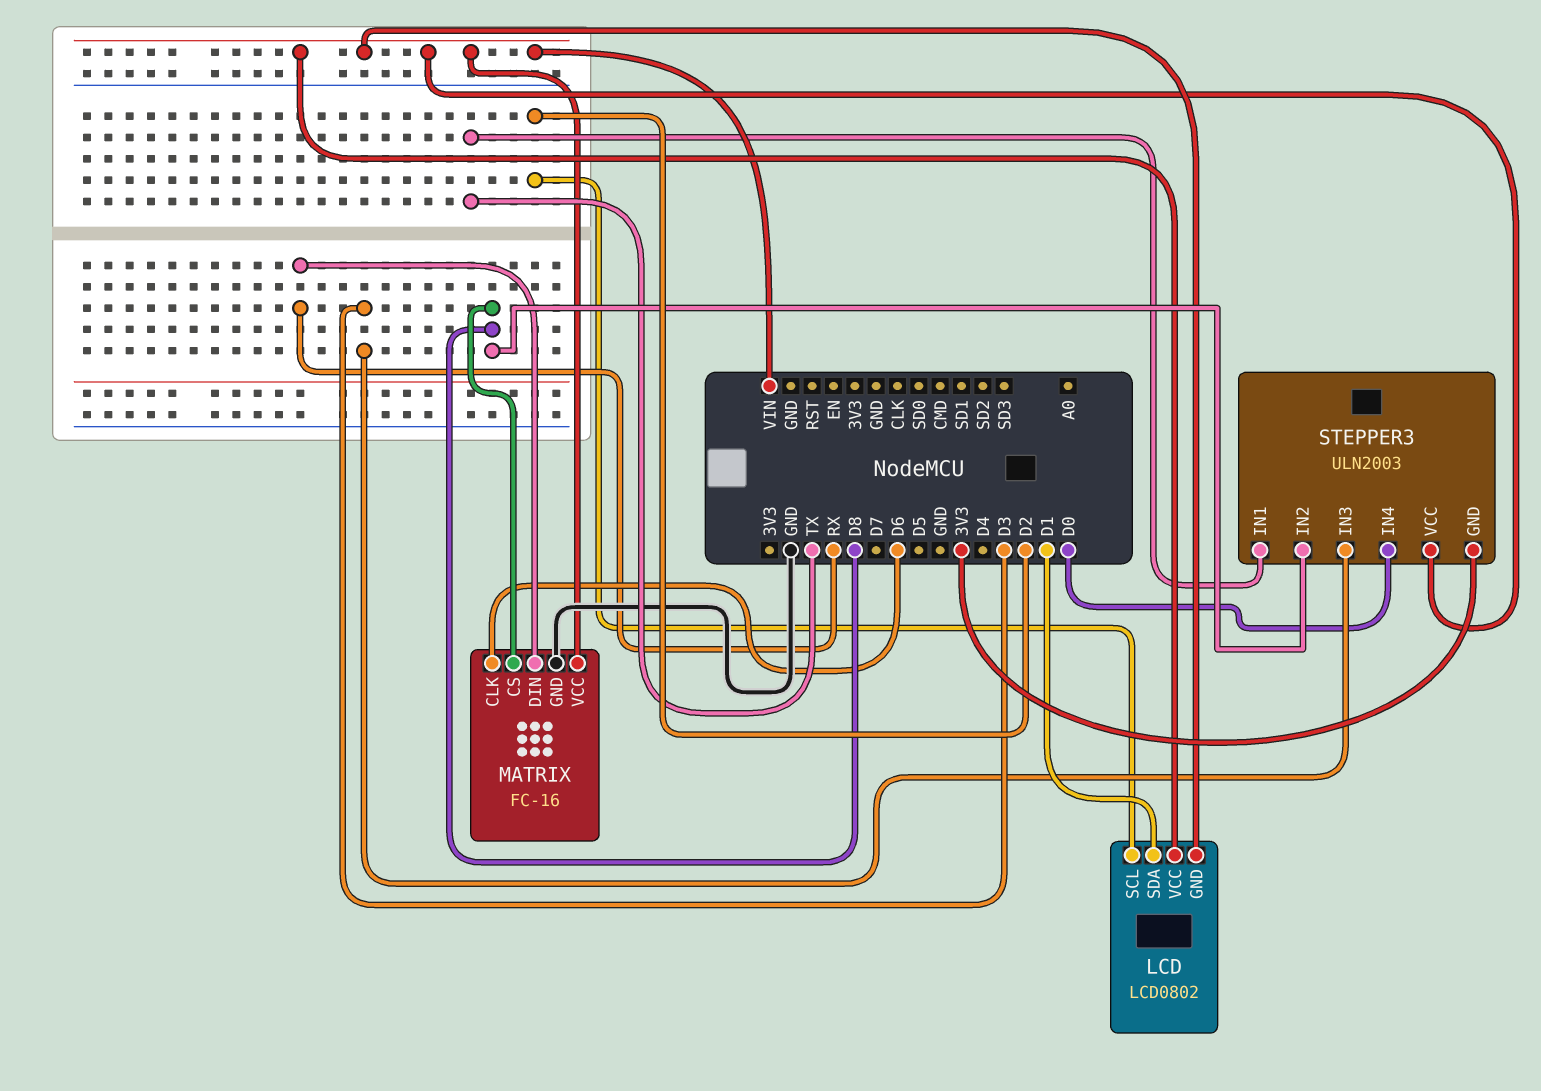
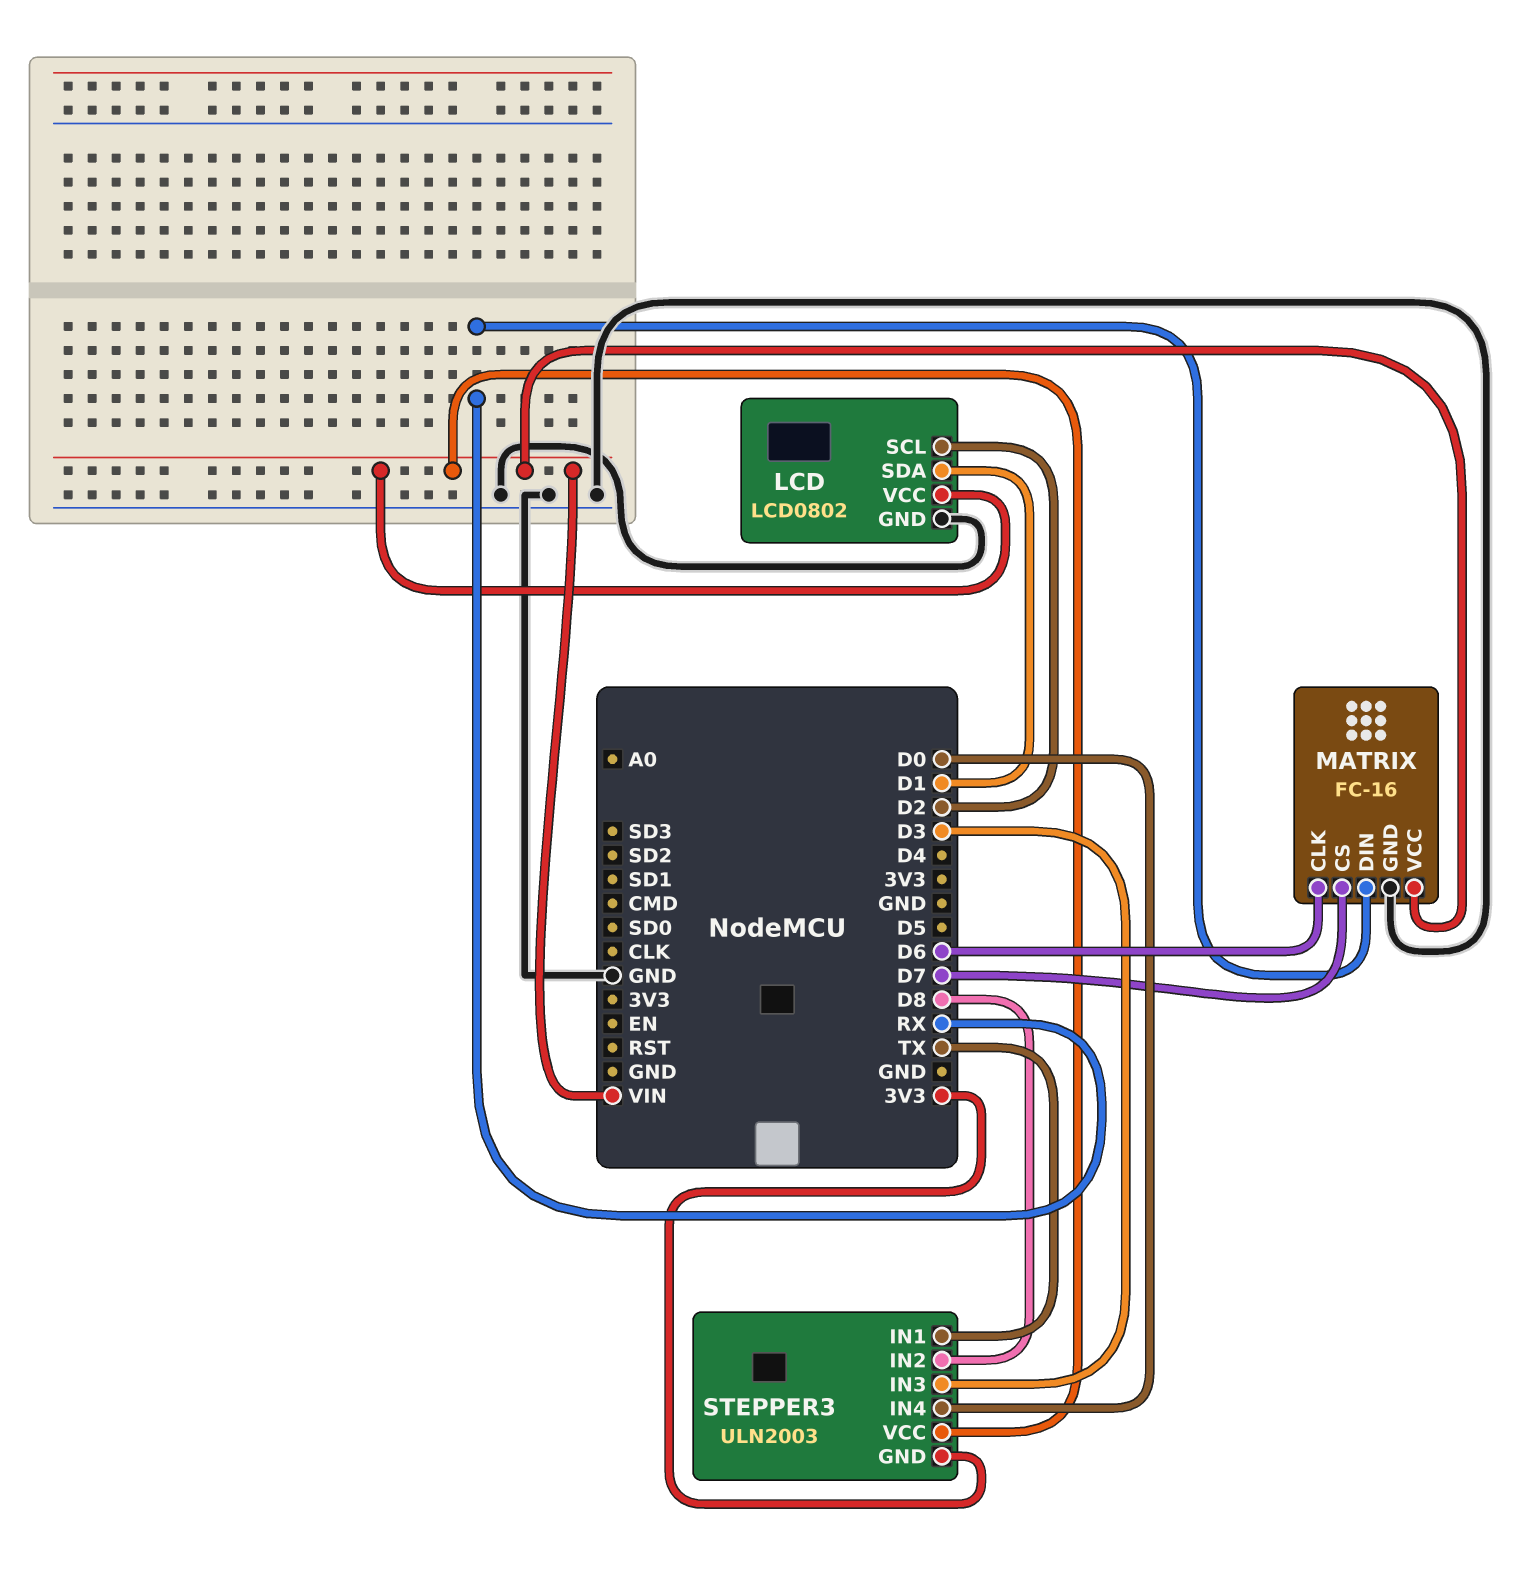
LCD pin GND: VIN -> GND
MATRIX pin CS: D8 -> D7

